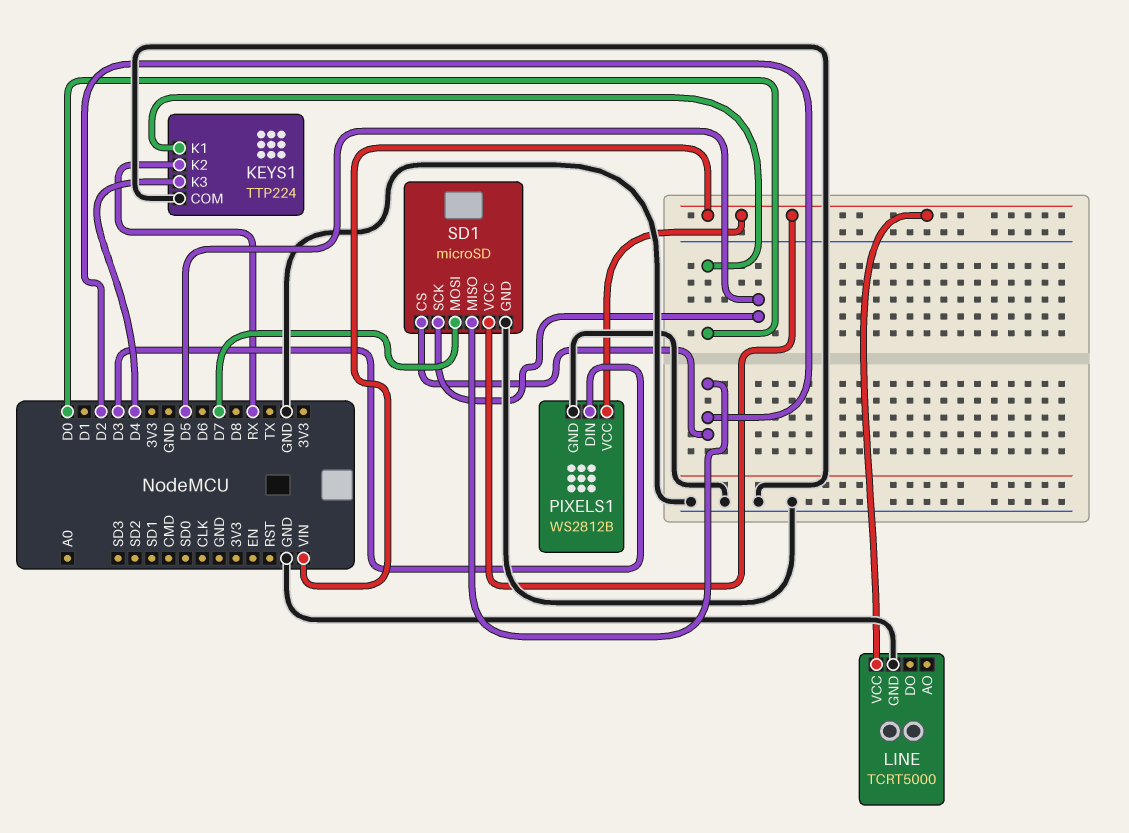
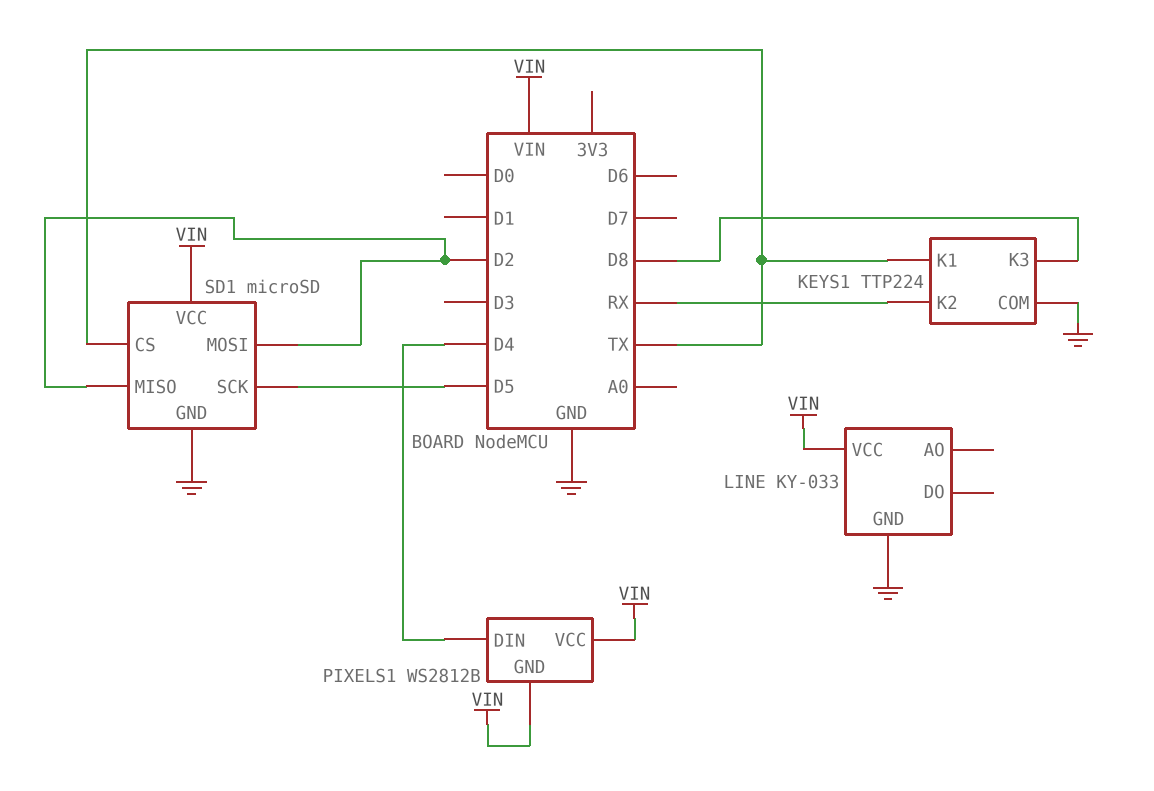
KEYS1 pin K1: D0 -> TX
KEYS1 pin K3: D4 -> D8
LINE: TCRT5000 -> KY-033
PIXELS1 pin DIN: D3 -> D4
PIXELS1 pin GND: GND -> VIN
SD1 pin CS: D2 -> TX
SD1 pin MOSI: D7 -> D2

